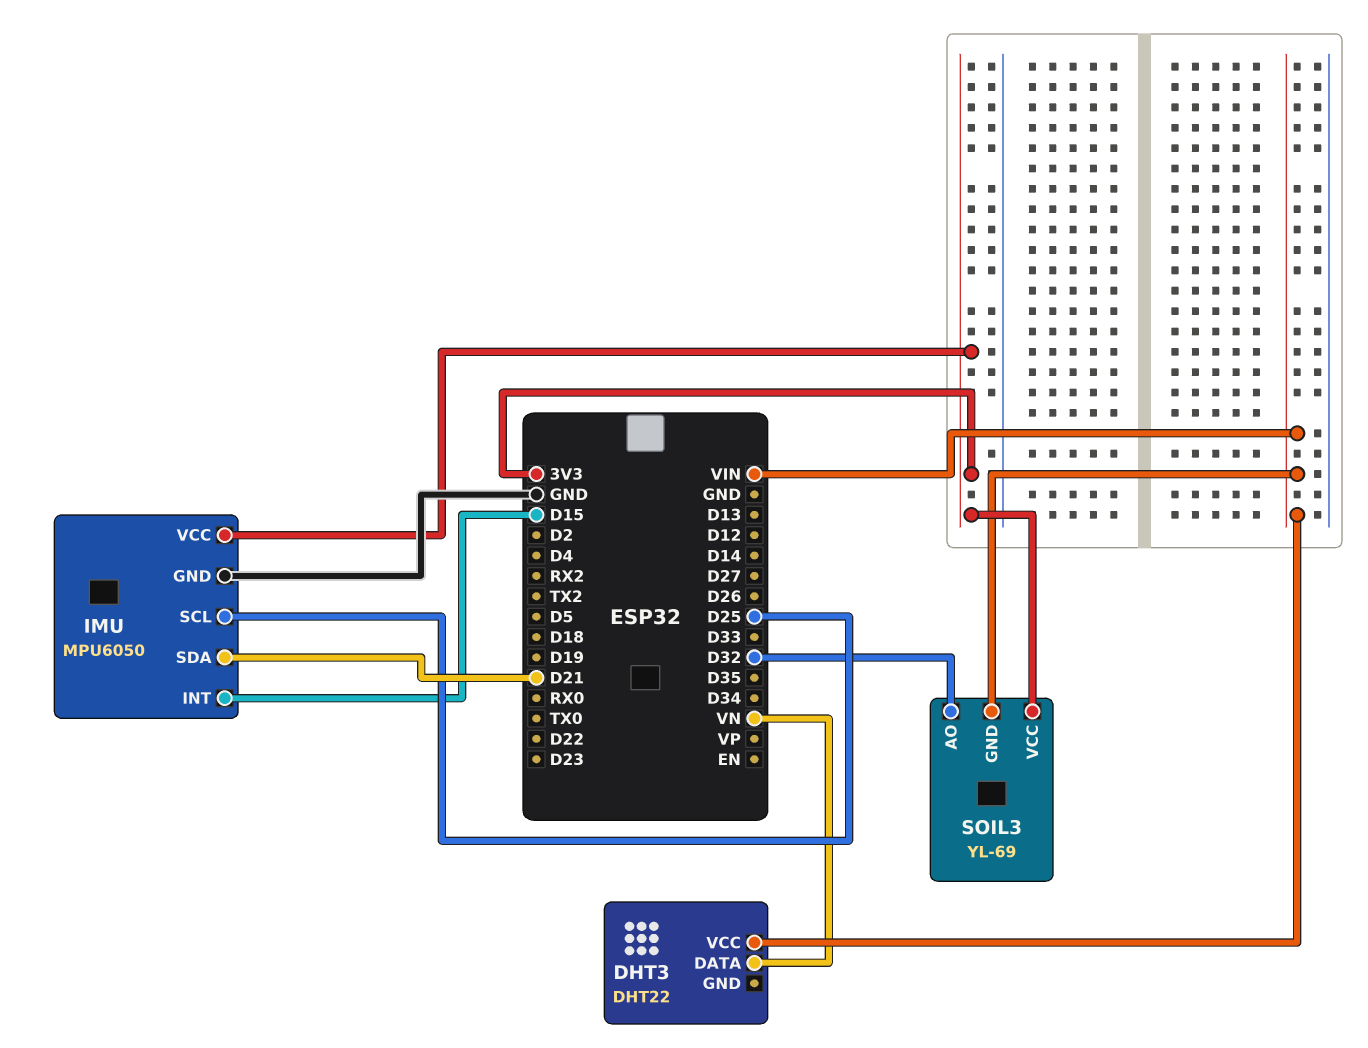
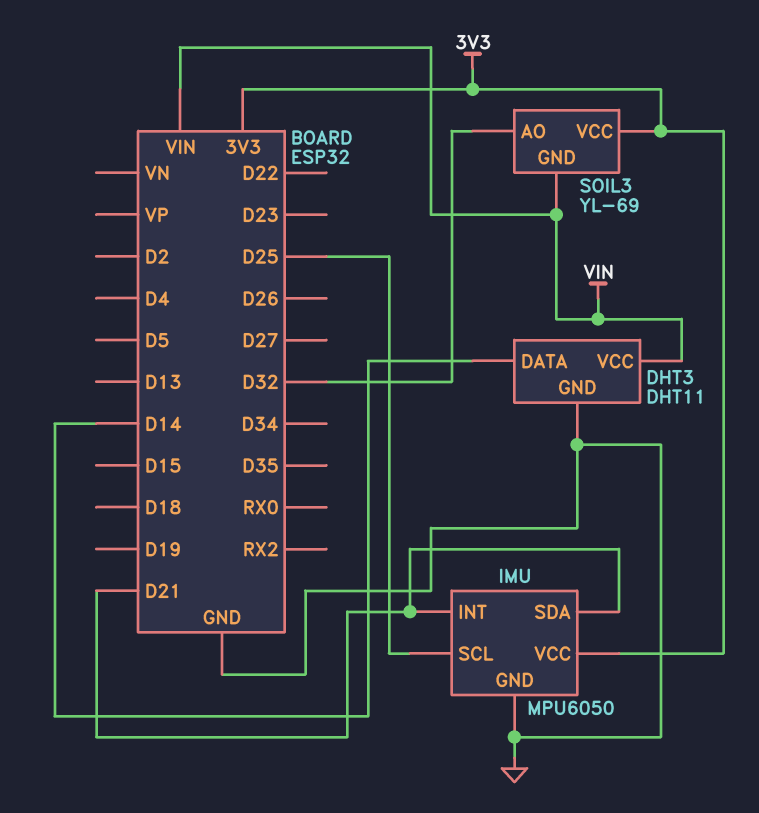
DHT3: DHT22 -> DHT11
DHT3 pin DATA: VN -> D14
DHT3 pin GND: none -> GND
IMU pin INT: D15 -> D21

